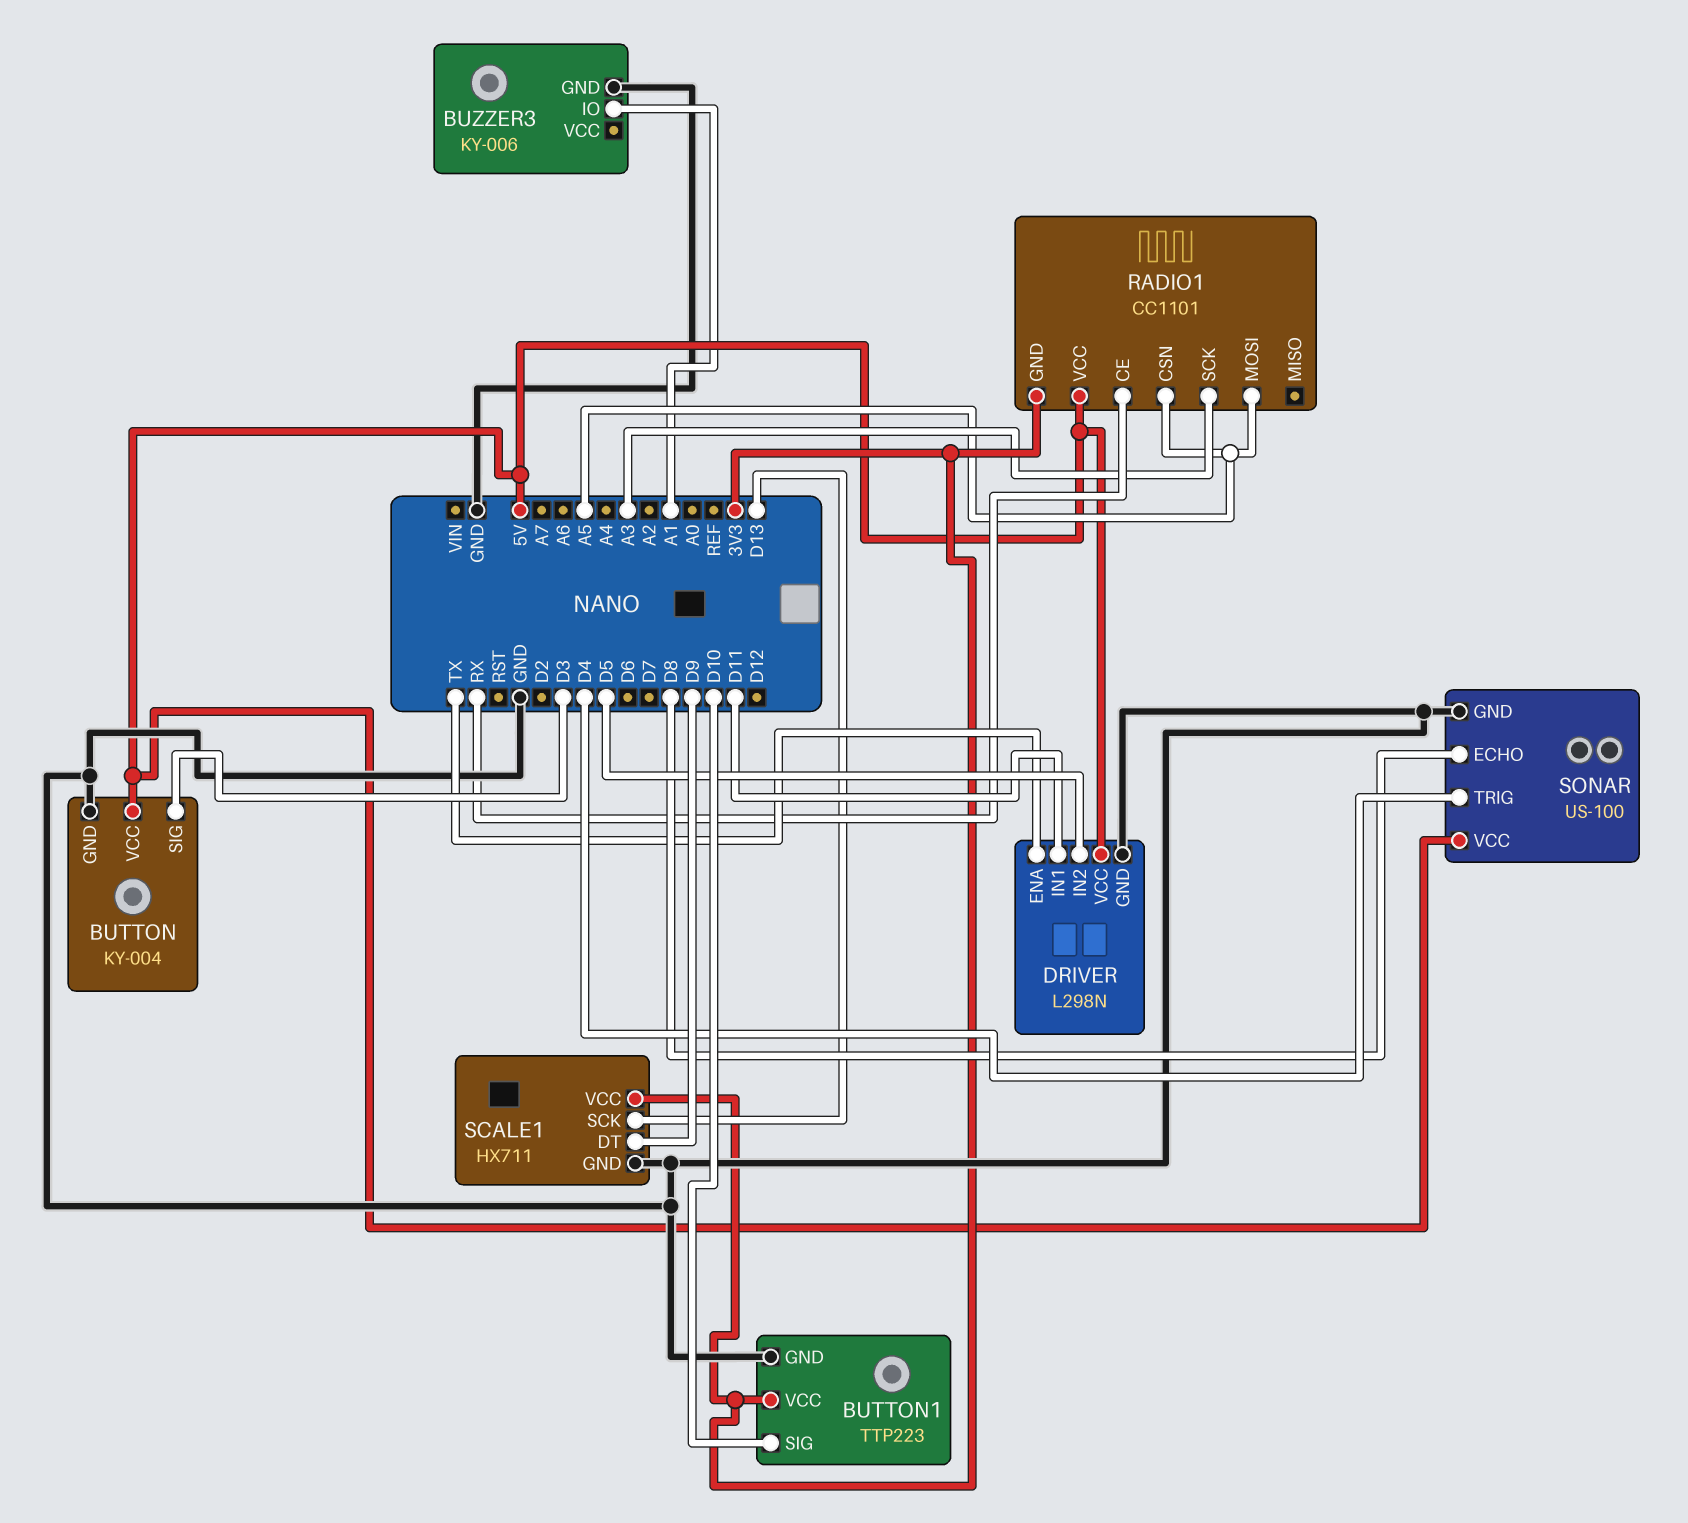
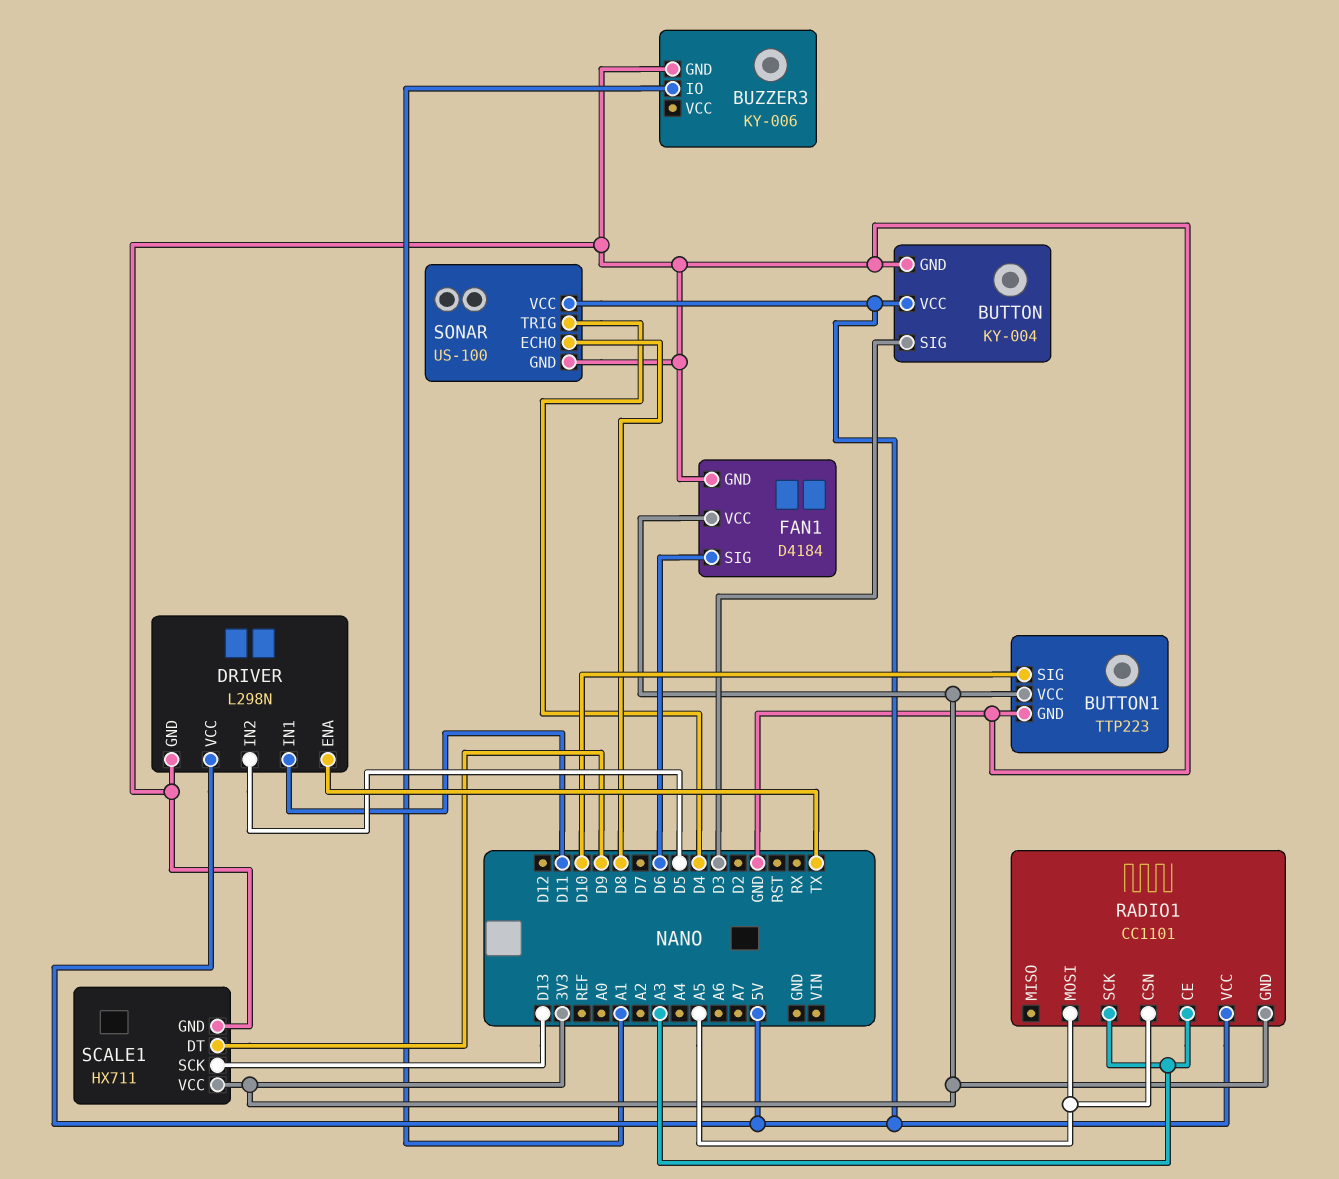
FAN1: none -> D4184
FAN1 pin GND: none -> GND
FAN1 pin SIG: none -> D6
FAN1 pin VCC: none -> 3V3
RADIO1 pin CE: RX -> A3

